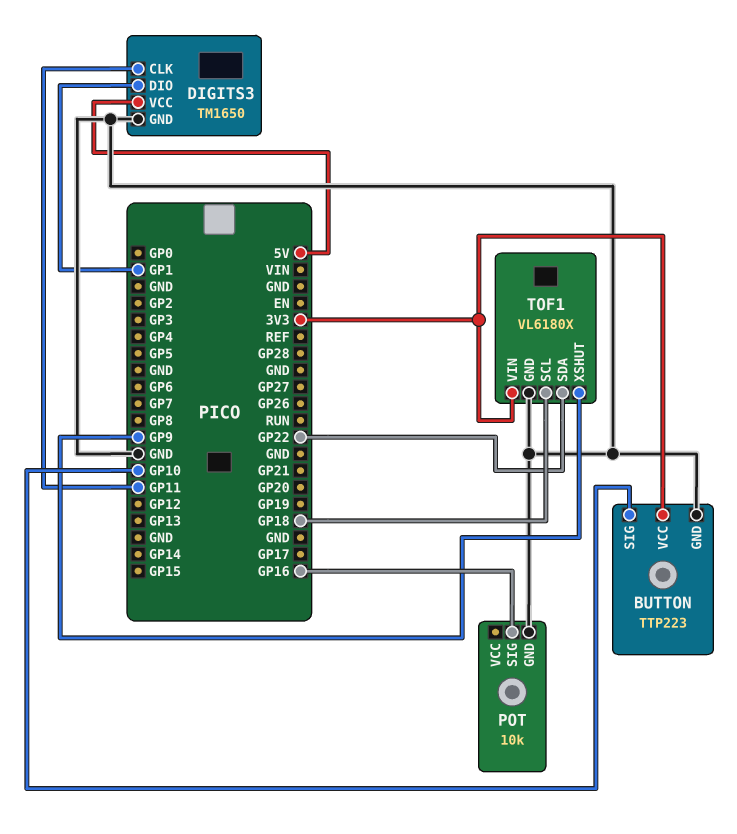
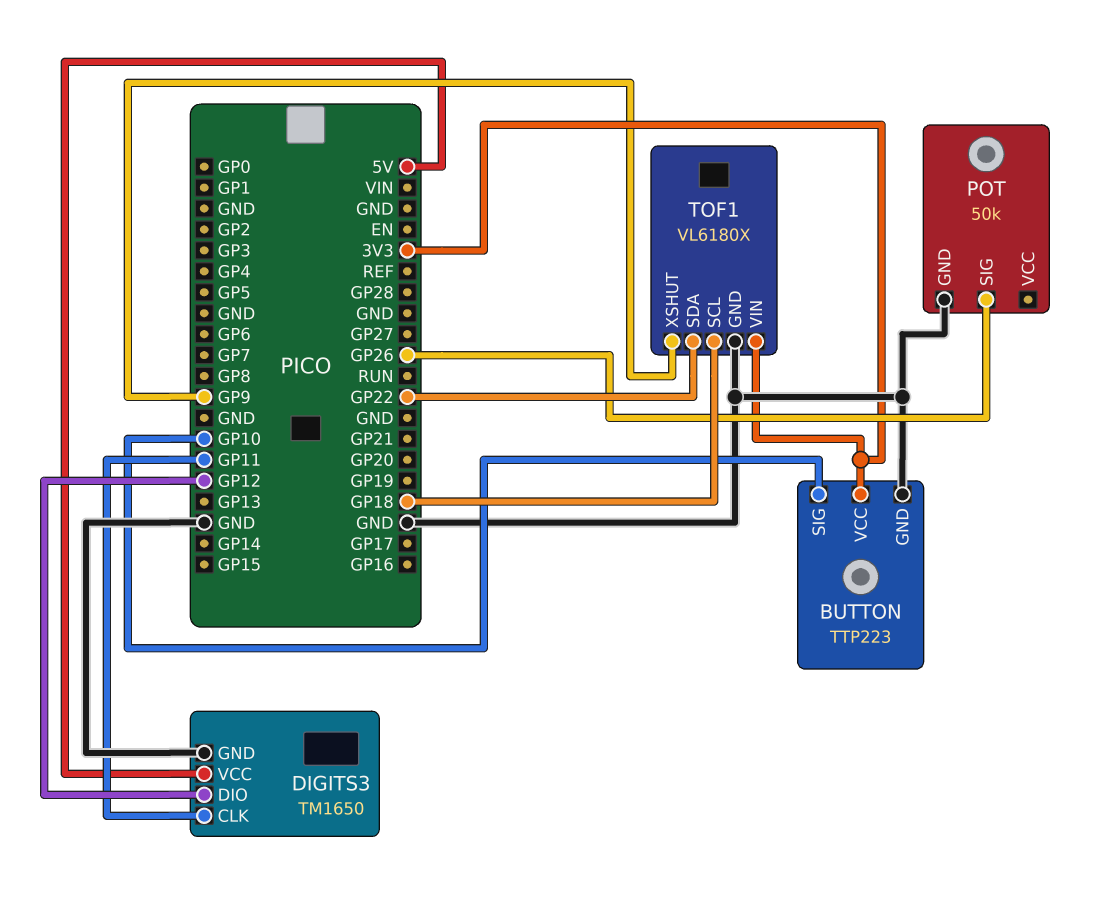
DIGITS3 pin DIO: GP1 -> GP12
POT: 10k -> 50k
POT pin SIG: GP16 -> GP26

